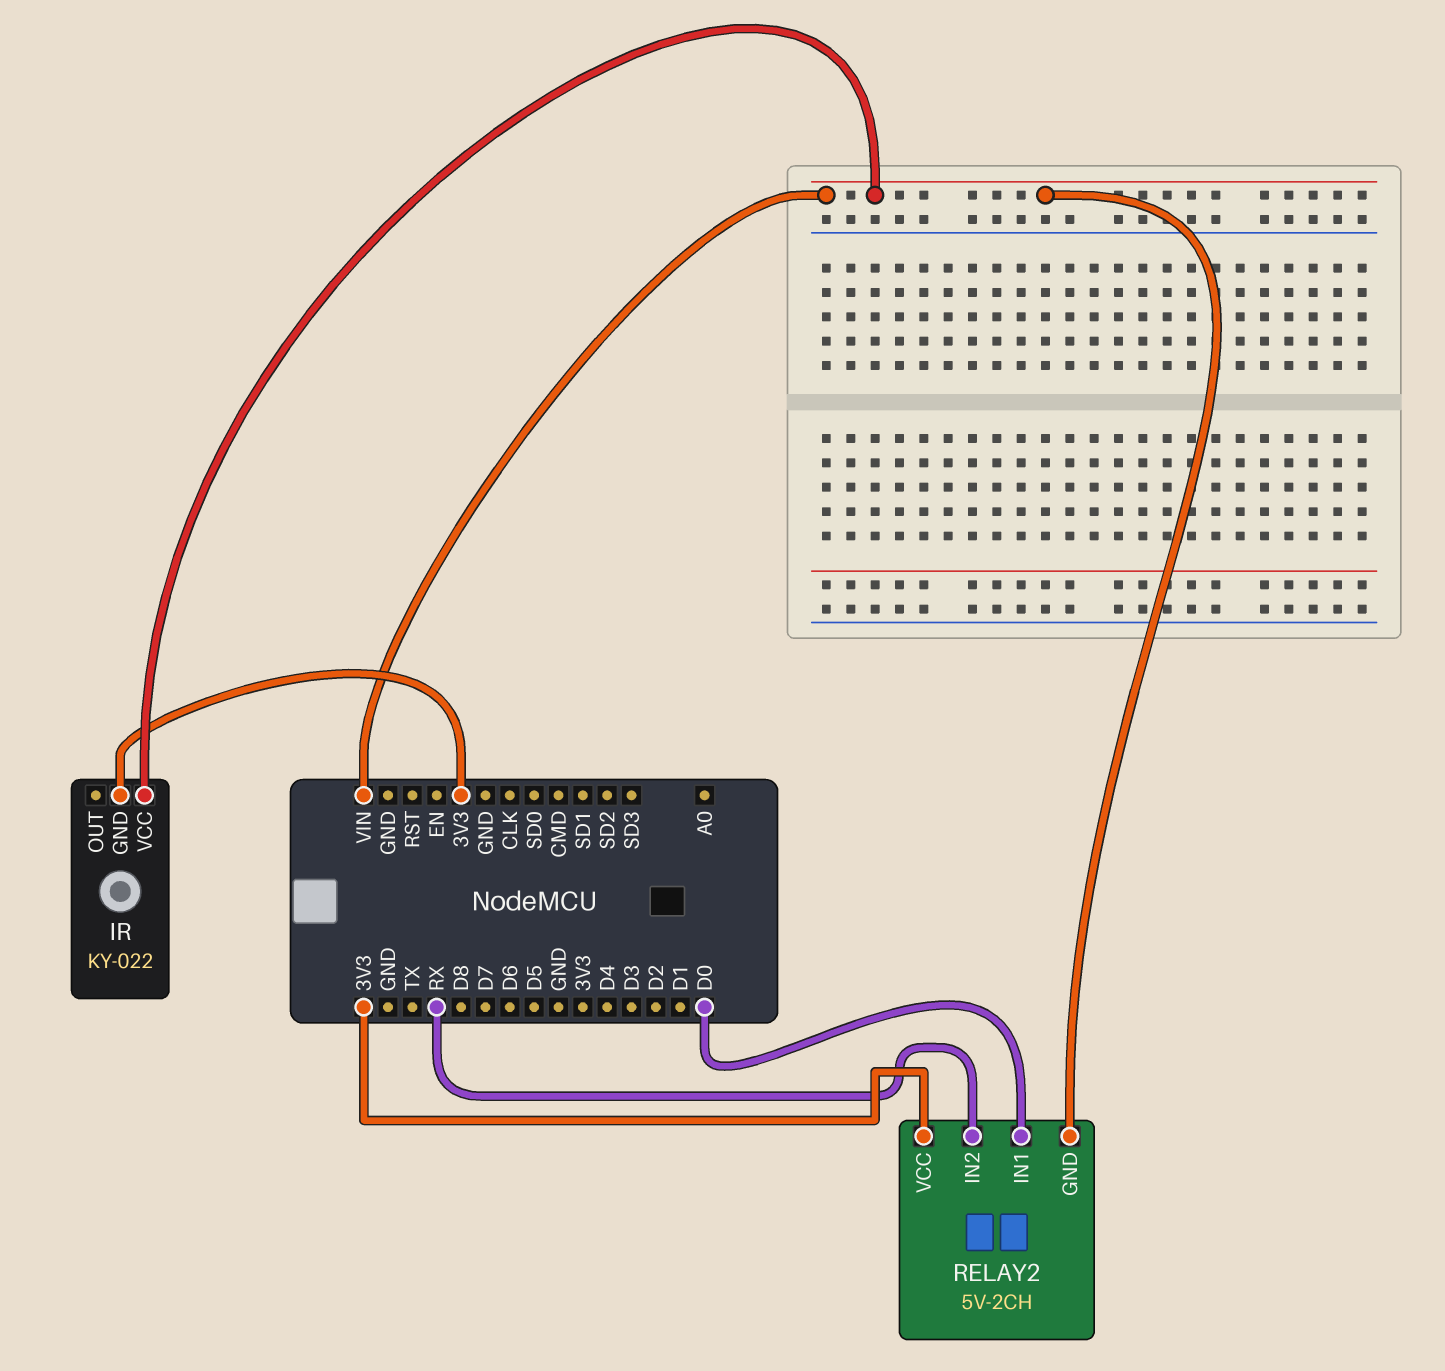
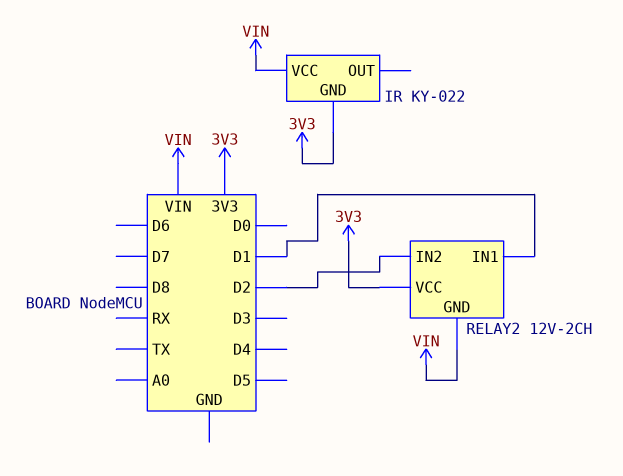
RELAY2: 5V-2CH -> 12V-2CH
RELAY2 pin IN1: D0 -> D1
RELAY2 pin IN2: RX -> D2

